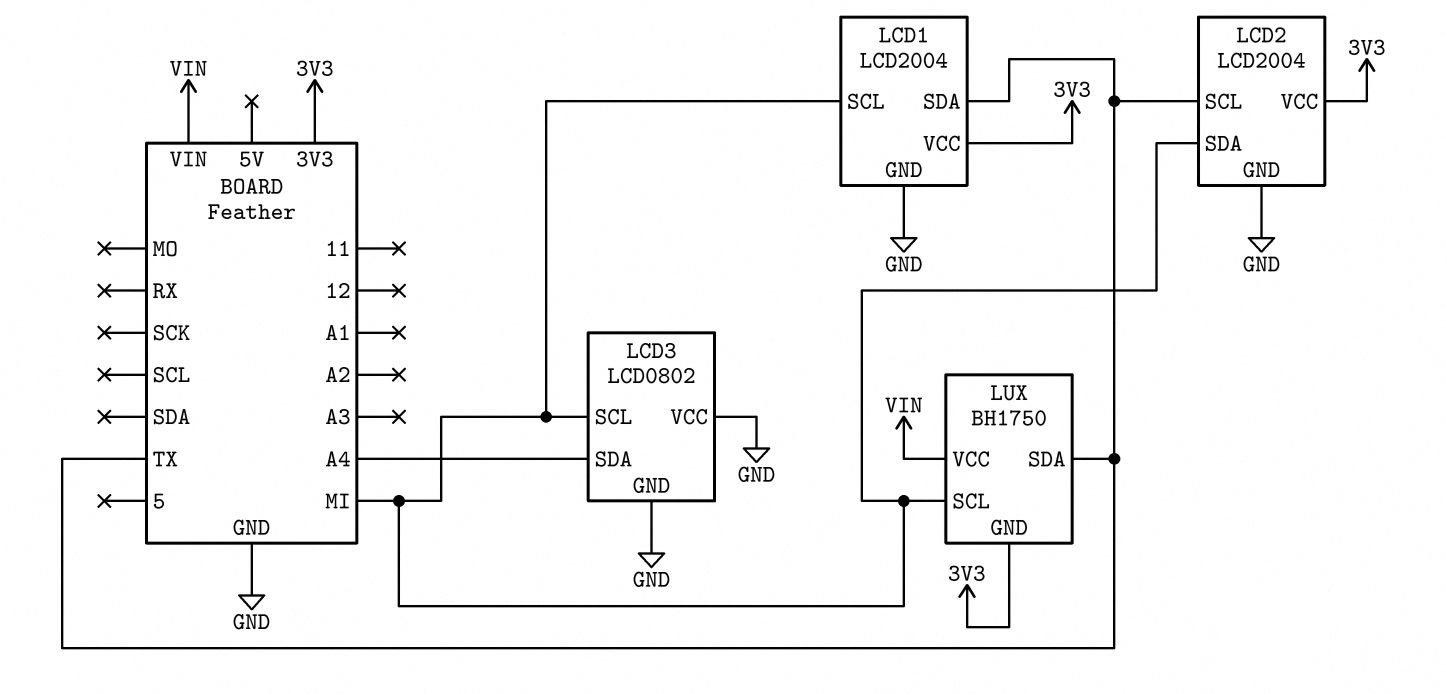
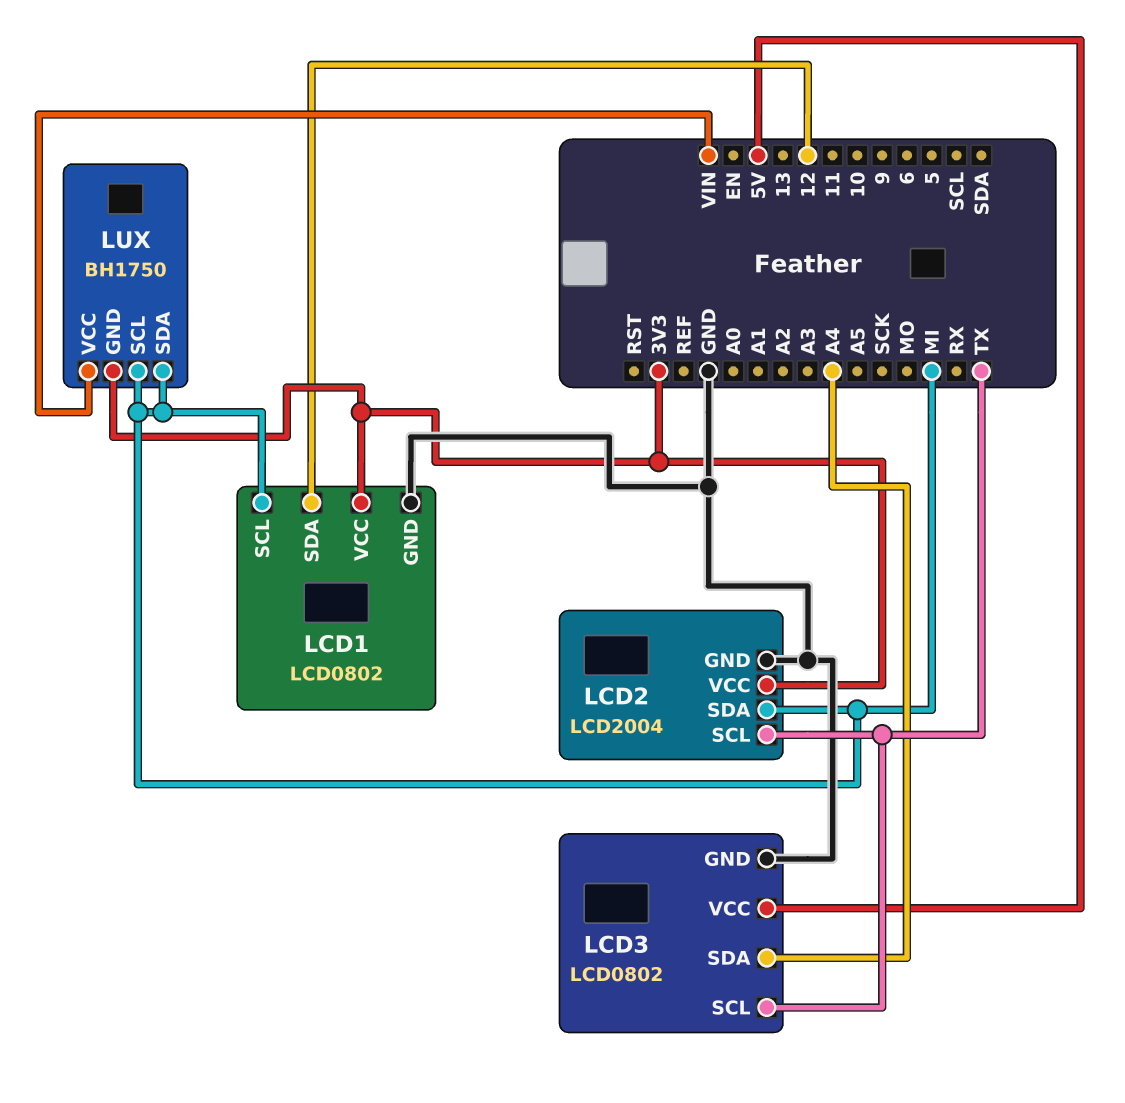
LCD1: LCD2004 -> LCD0802
LCD1 pin SDA: TX -> 12
LCD3 pin SCL: MI -> TX
LCD3 pin VCC: GND -> 5V
LUX pin SDA: TX -> MI

